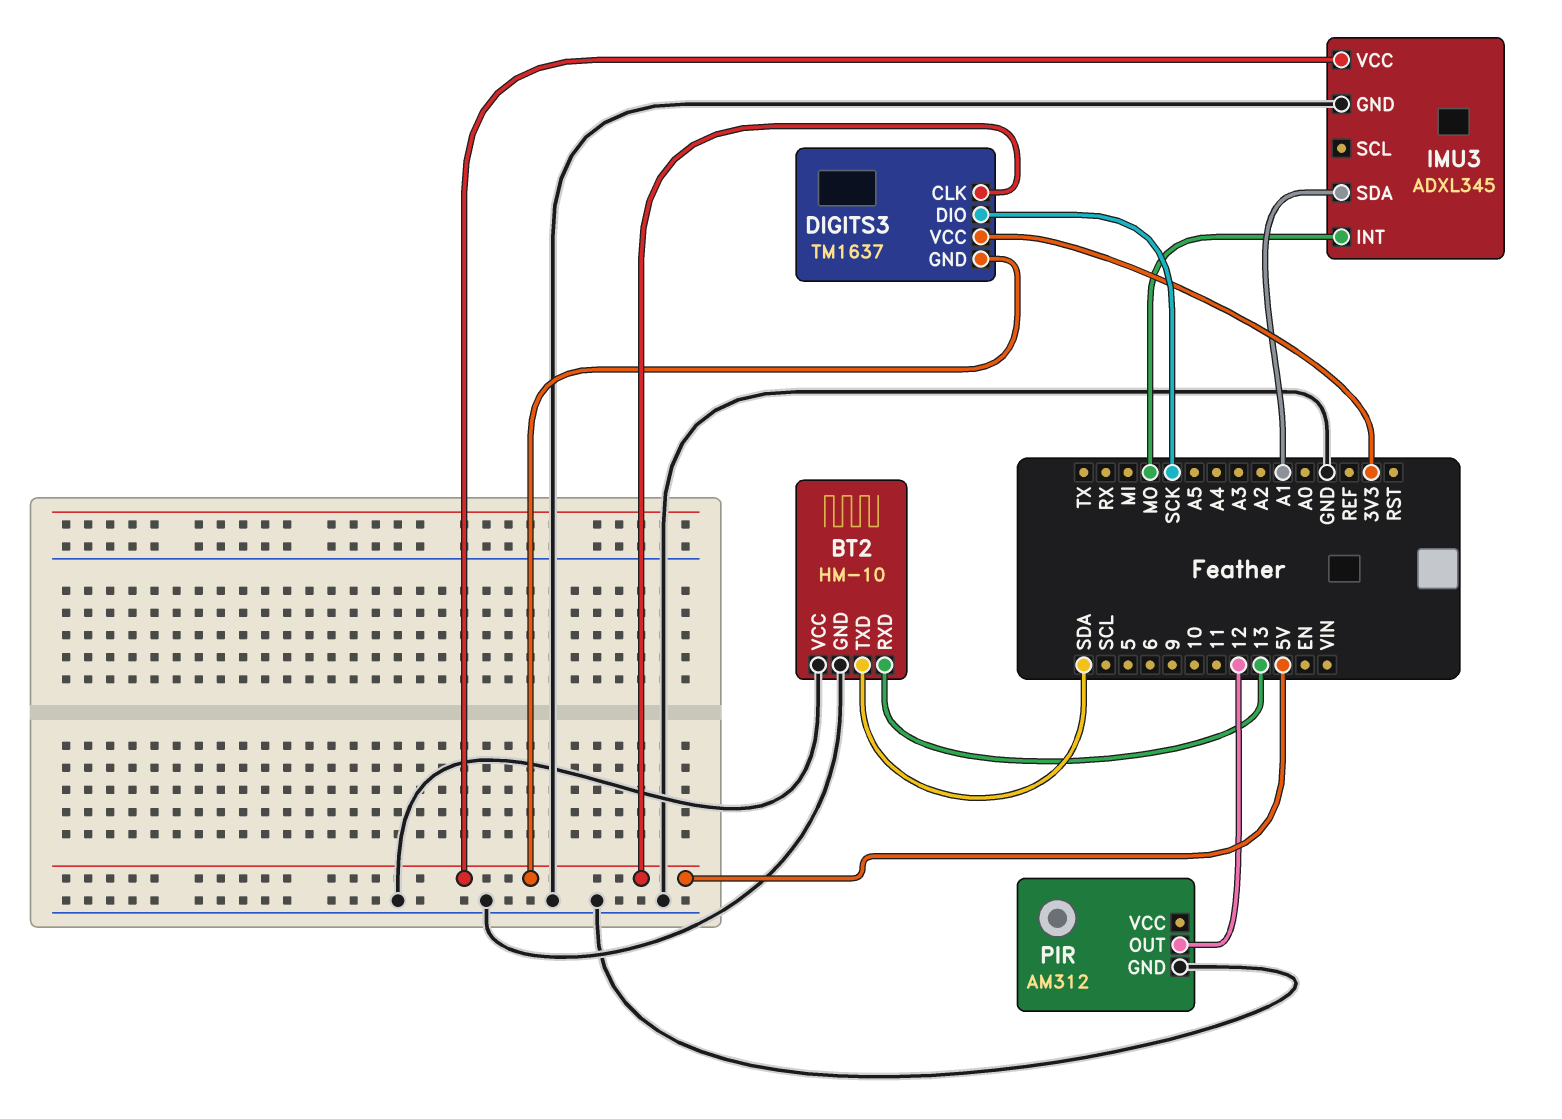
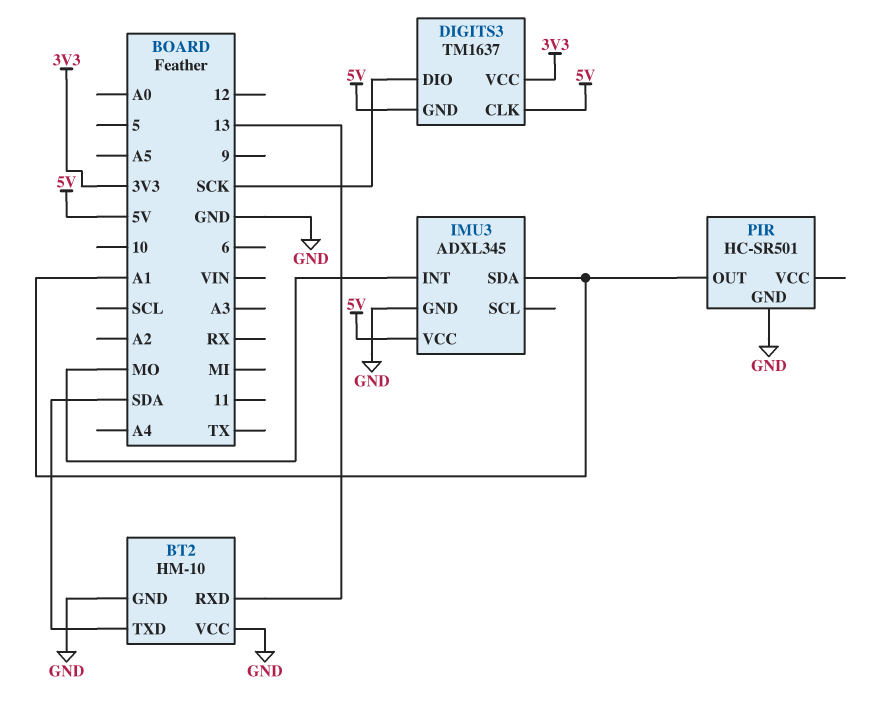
PIR: AM312 -> HC-SR501
PIR pin OUT: 12 -> A1

